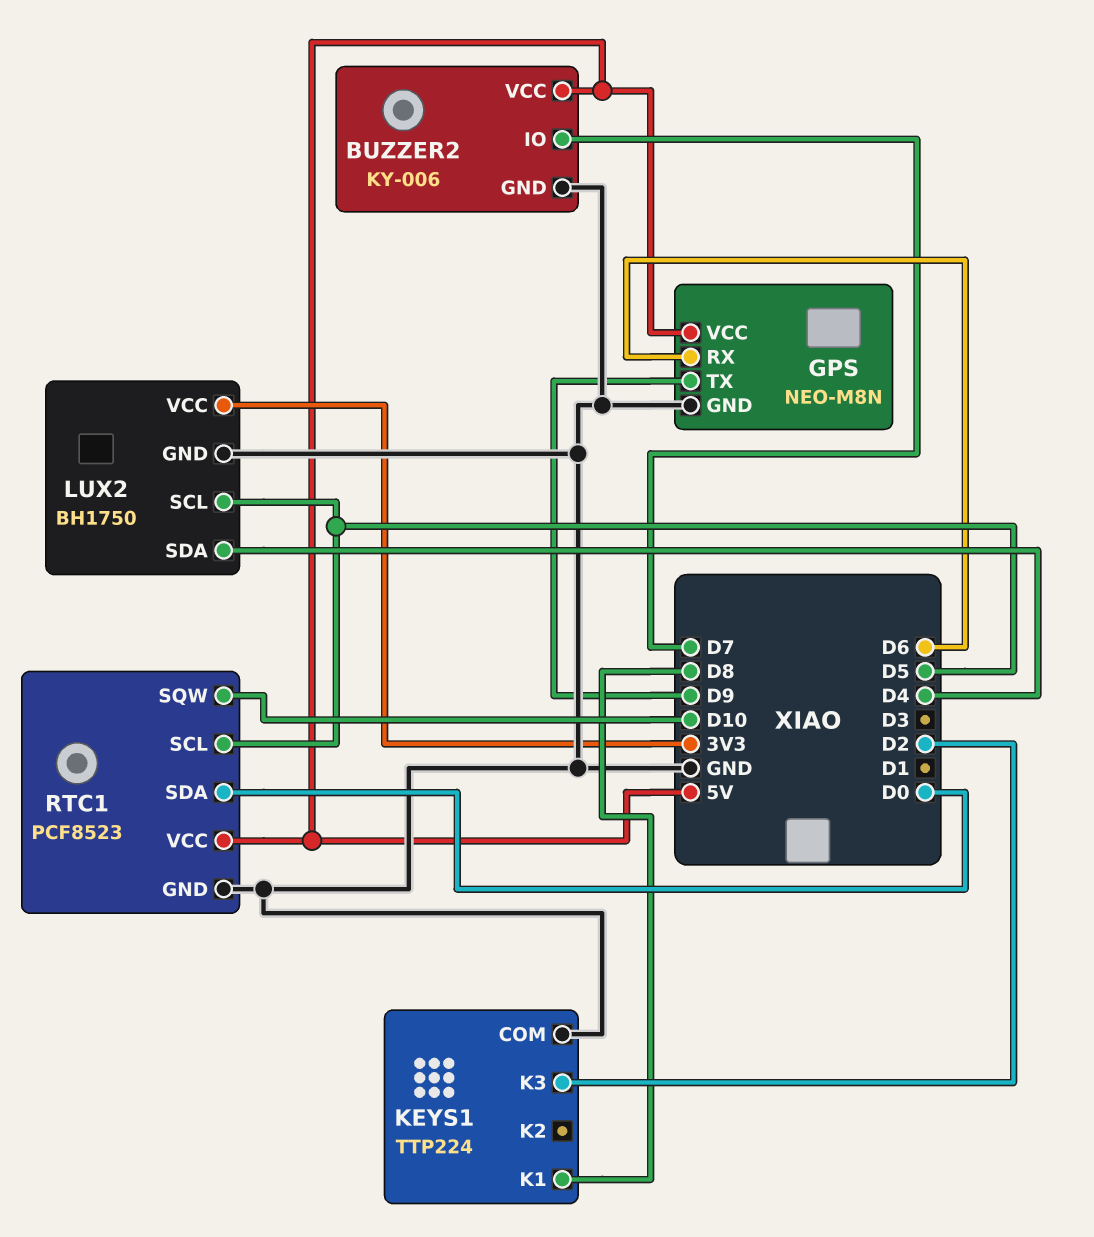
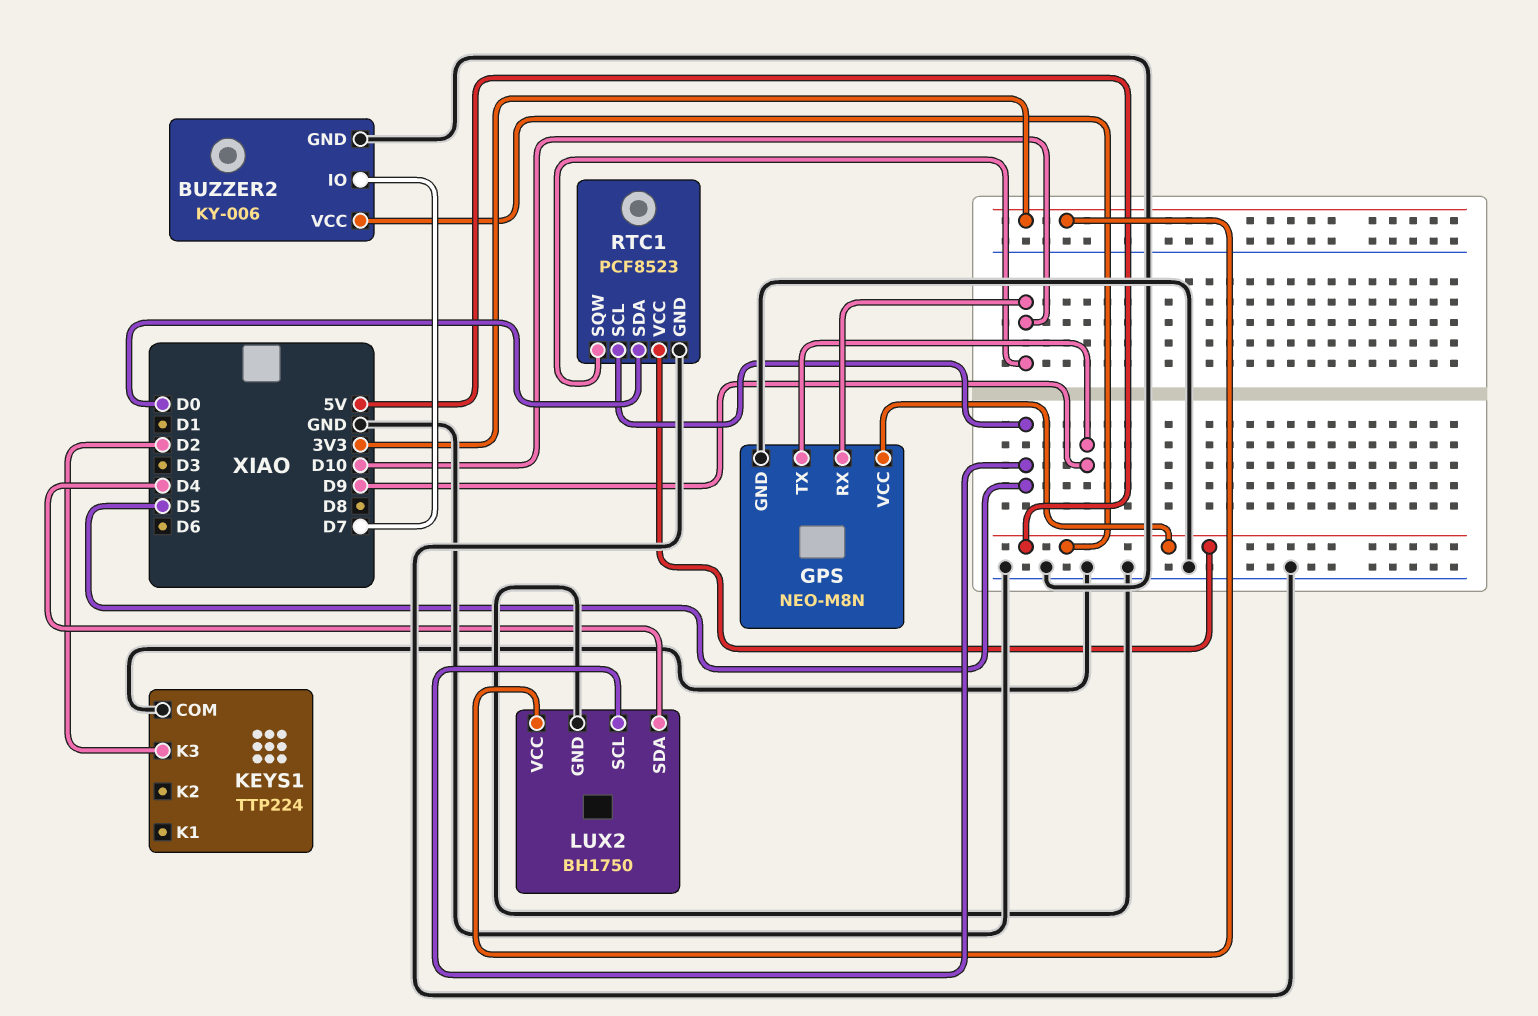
GPS pin RX: D6 -> D10
KEYS1 pin K1: D8 -> none

